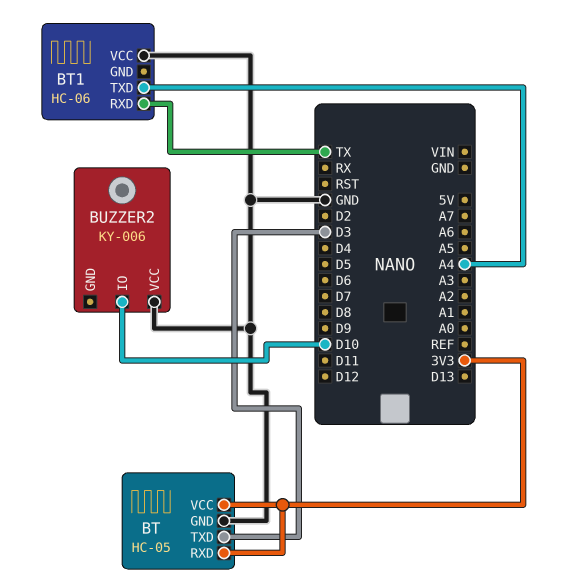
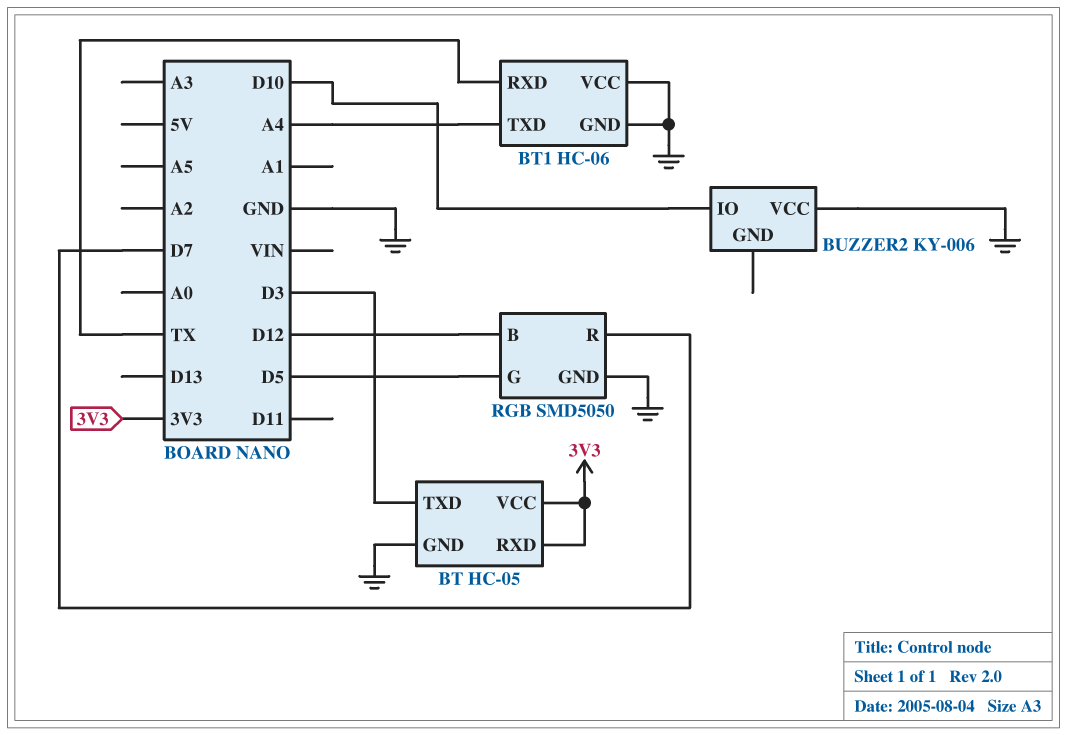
BT1 pin GND: none -> GND
RGB: none -> SMD5050
RGB pin B: none -> D12
RGB pin G: none -> D5
RGB pin GND: none -> GND
RGB pin R: none -> D7

